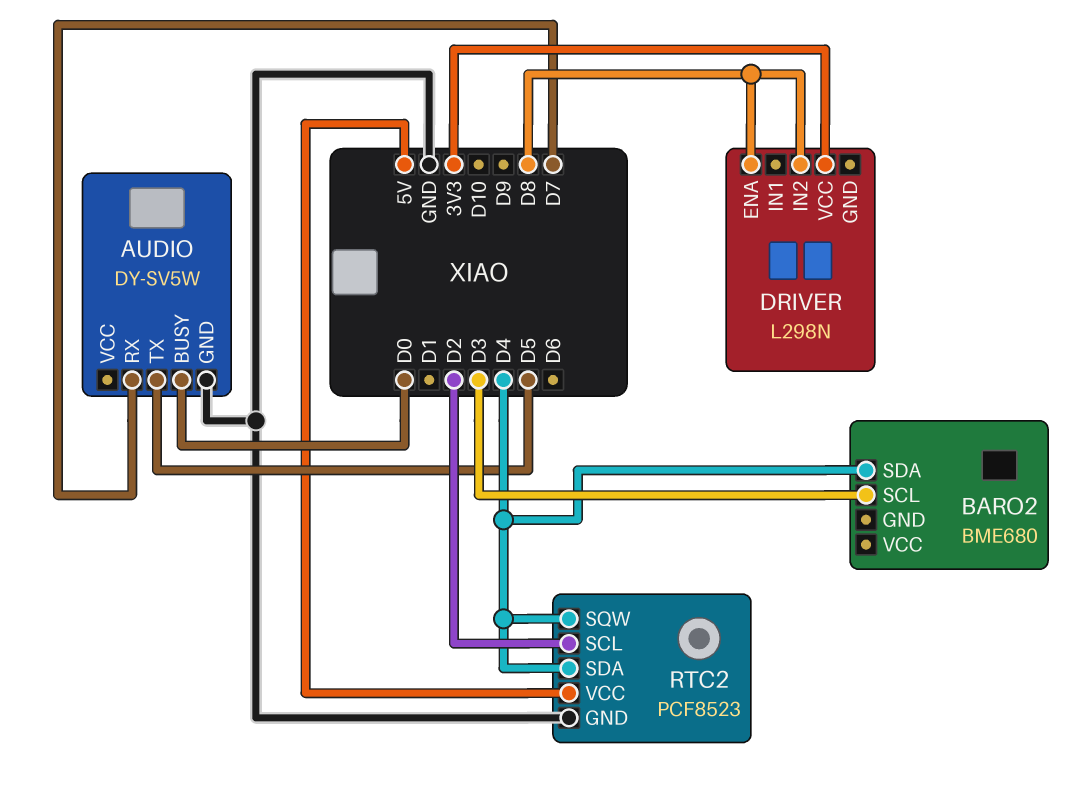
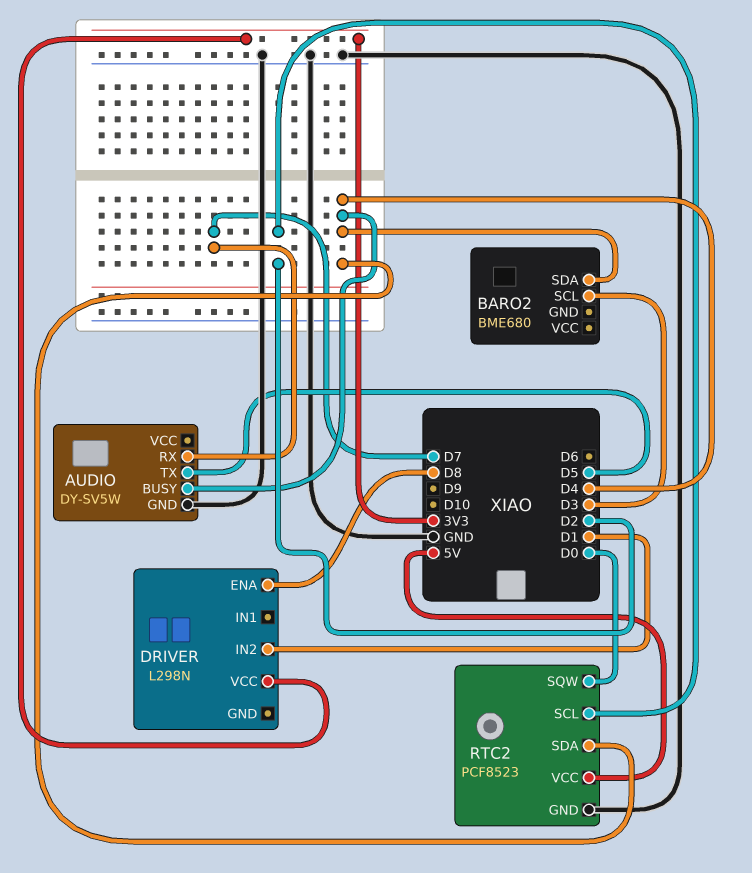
AUDIO pin BUSY: D0 -> D4
DRIVER pin IN2: D8 -> D1
RTC2 pin SQW: D4 -> D0

